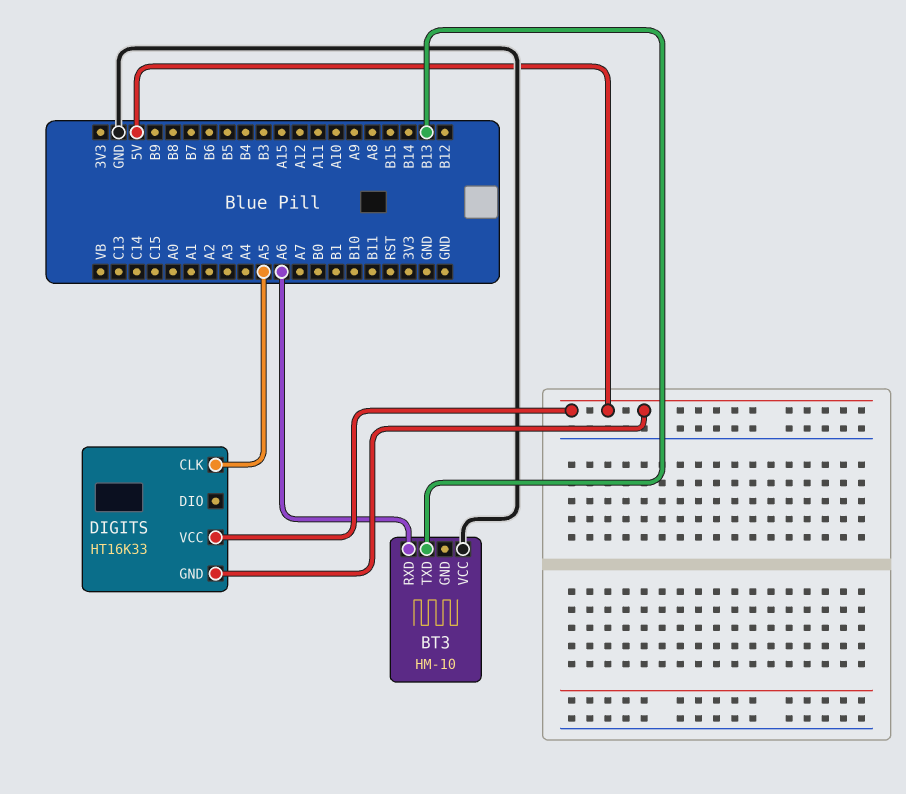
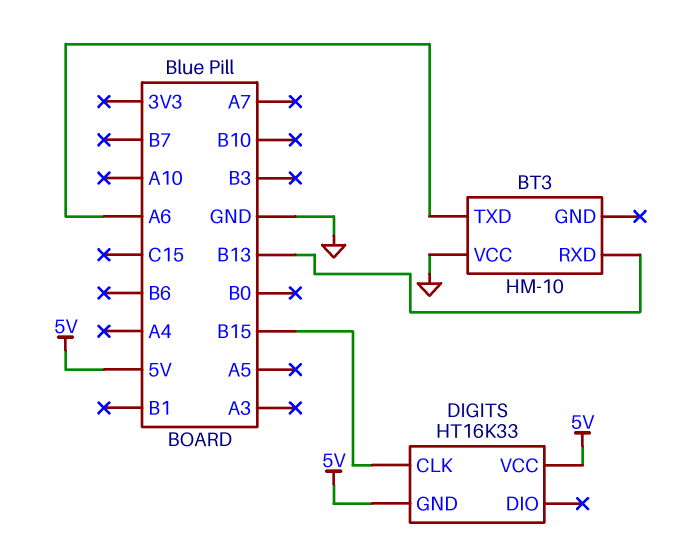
BT3 pin RXD: A6 -> B13
BT3 pin TXD: B13 -> A6
DIGITS pin CLK: A5 -> B15

